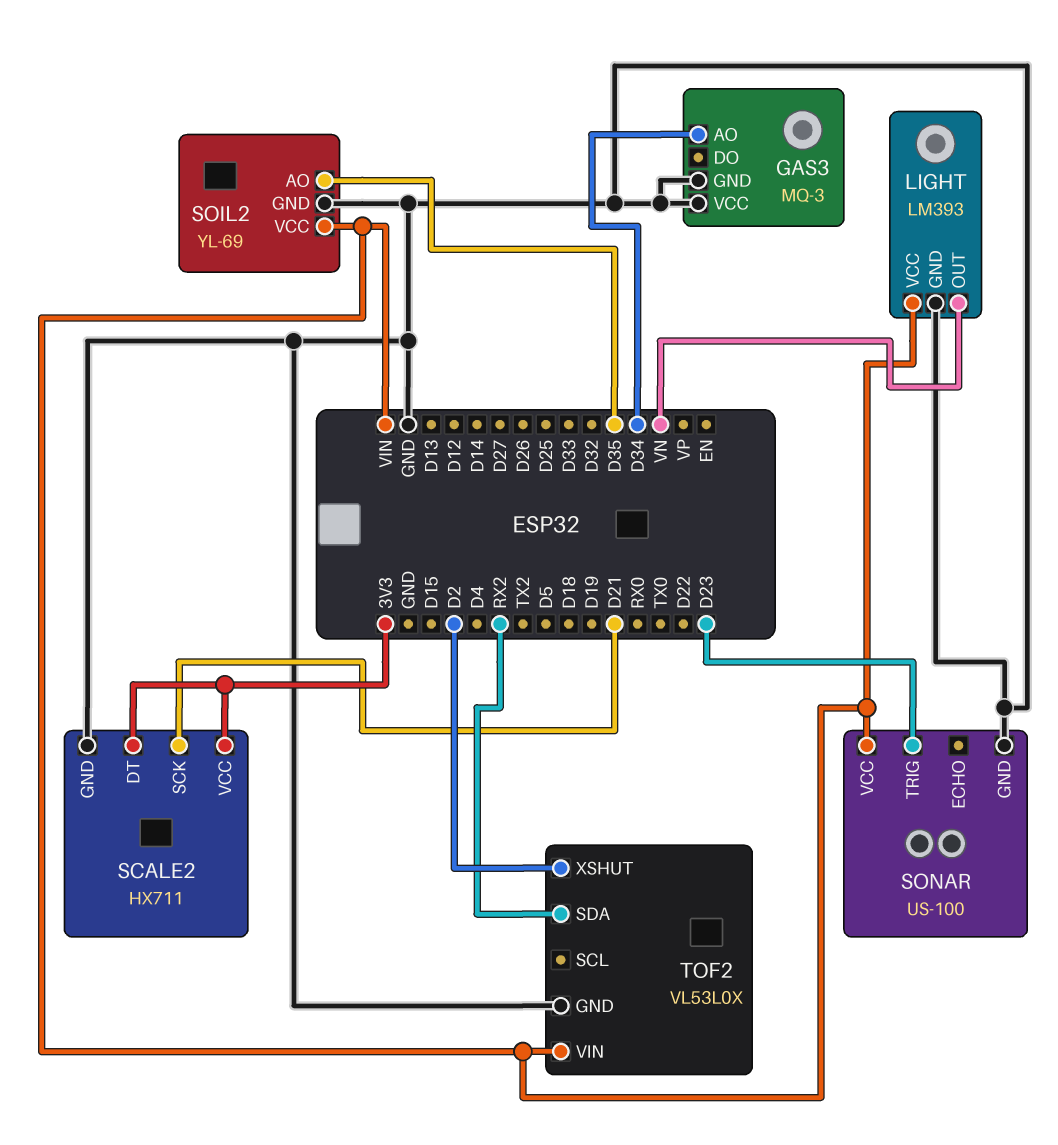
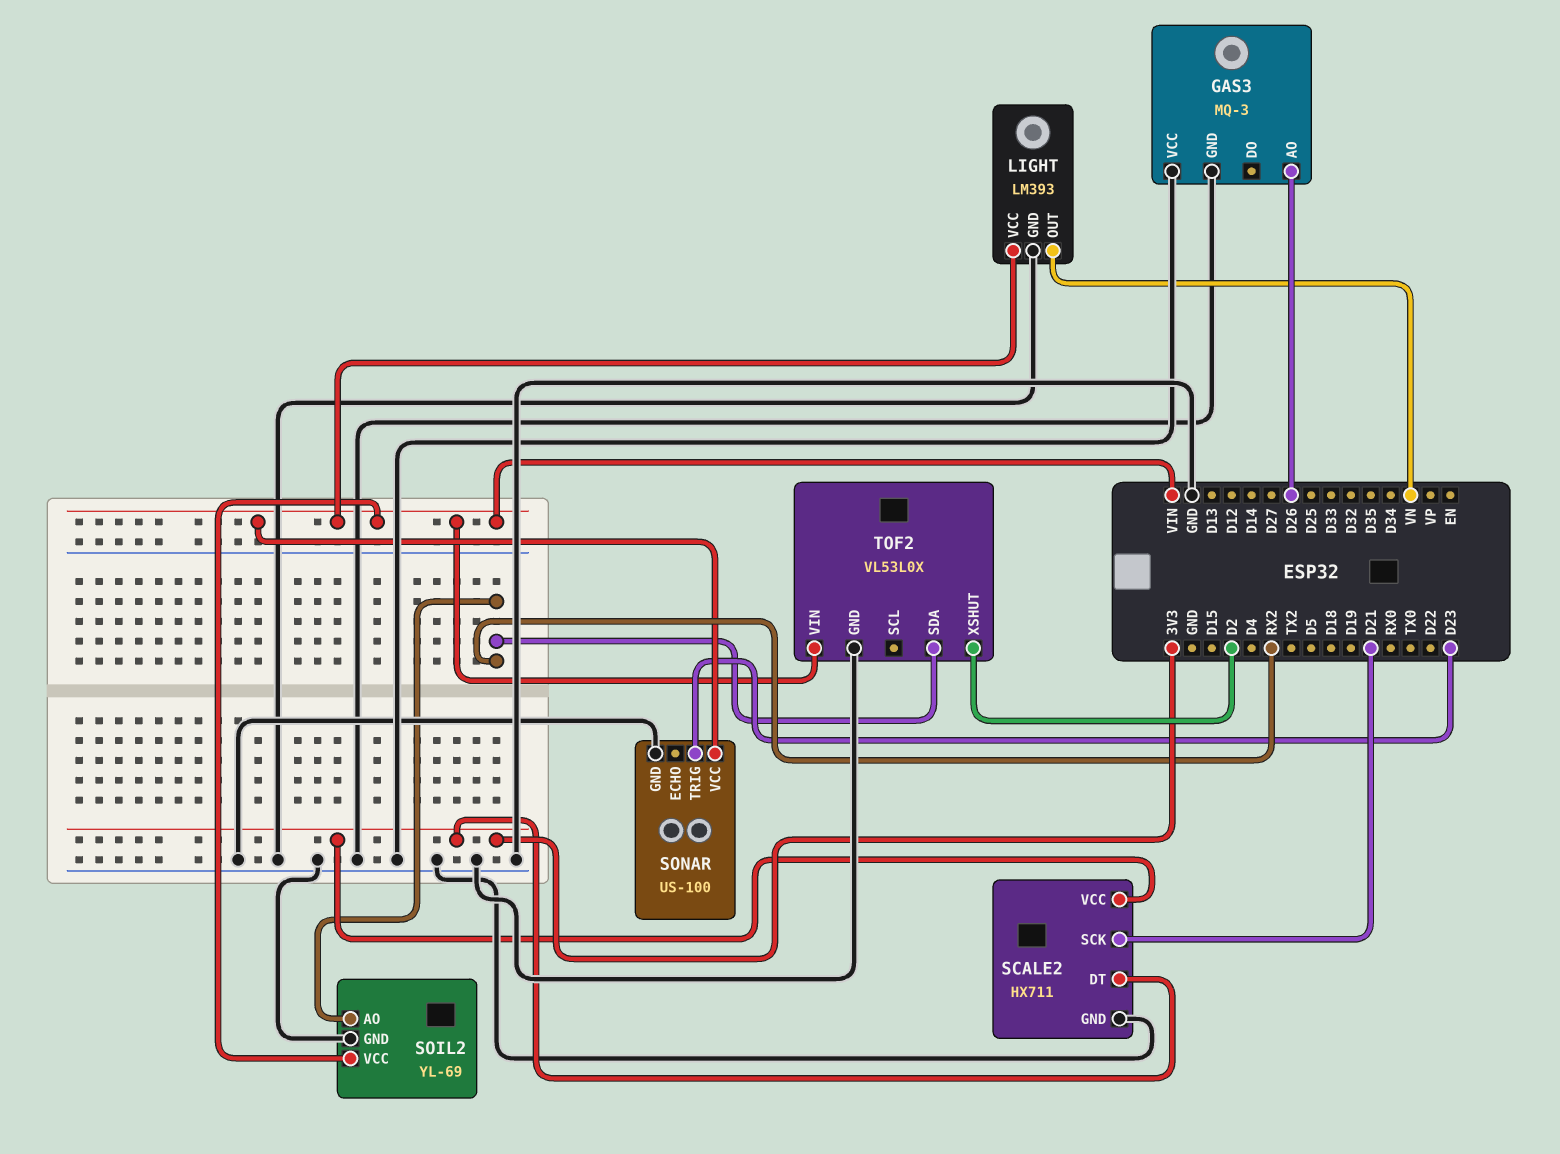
GAS3 pin AO: D34 -> D26
SOIL2 pin AO: D35 -> RX2

